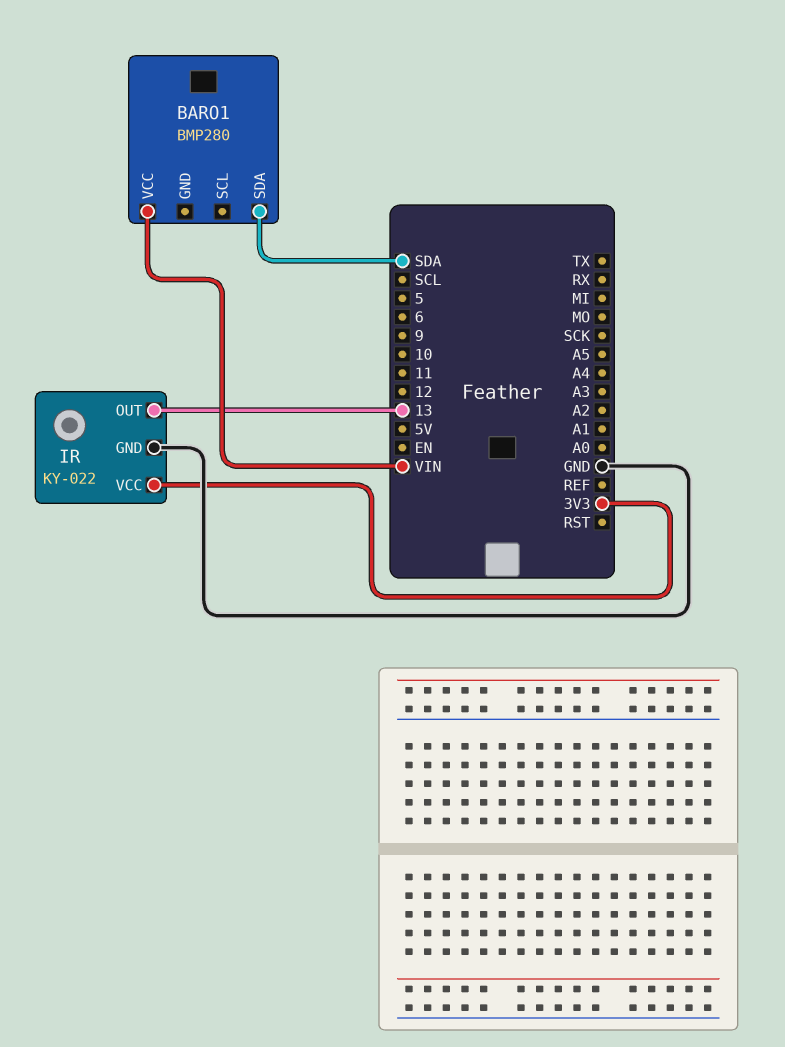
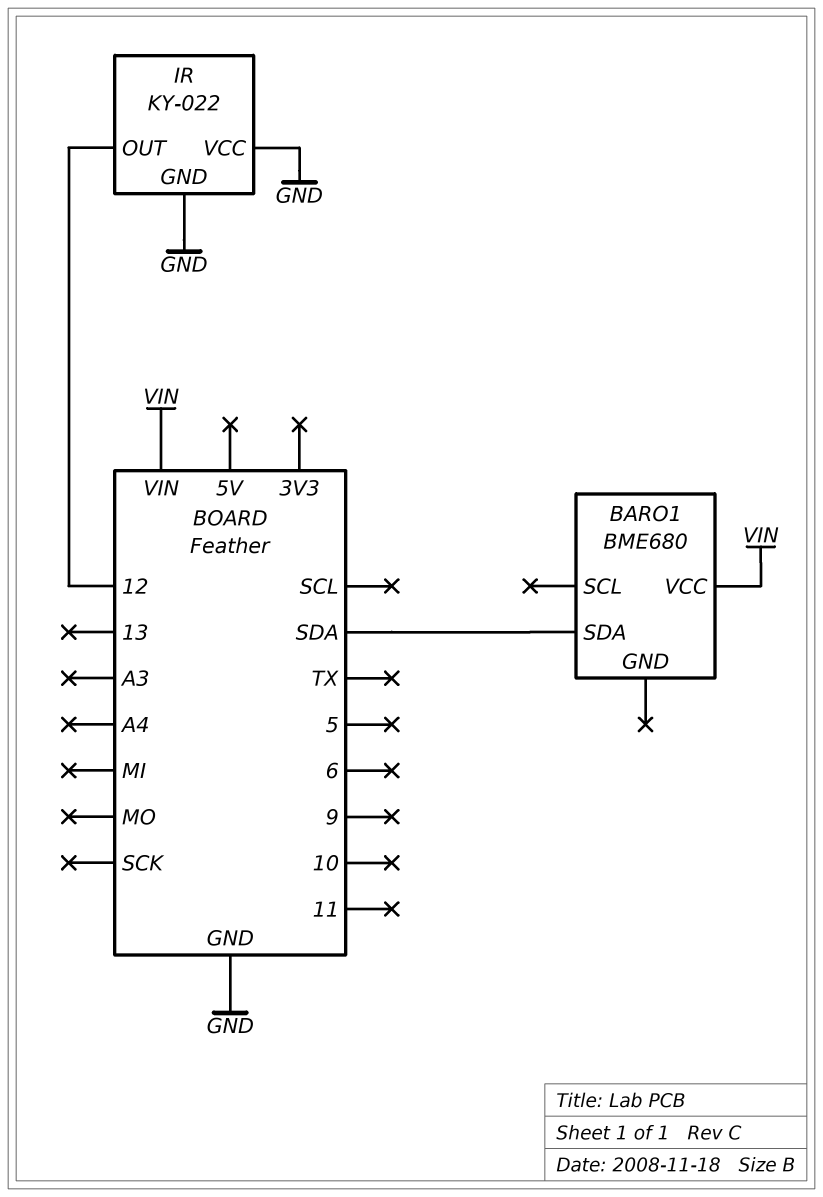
BARO1: BMP280 -> BME680
IR pin OUT: 13 -> 12
IR pin VCC: 3V3 -> GND

